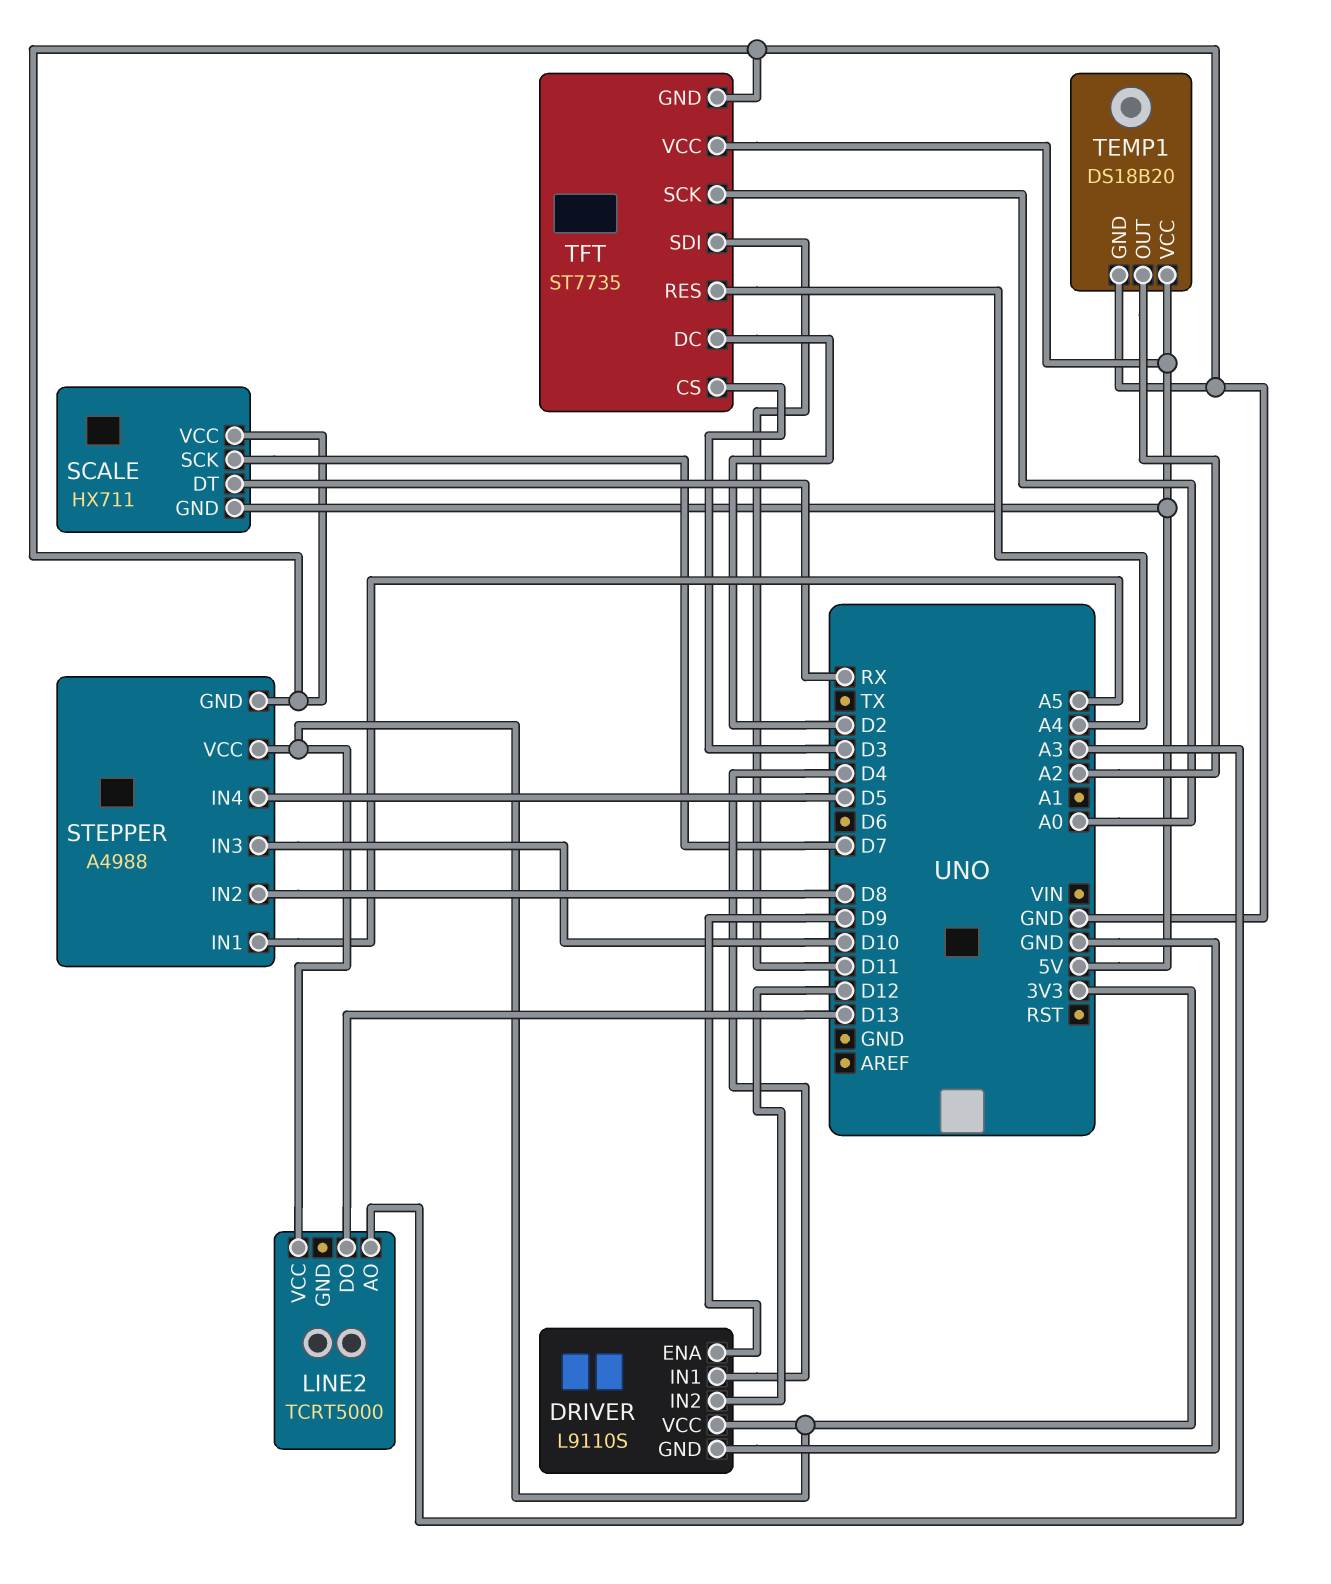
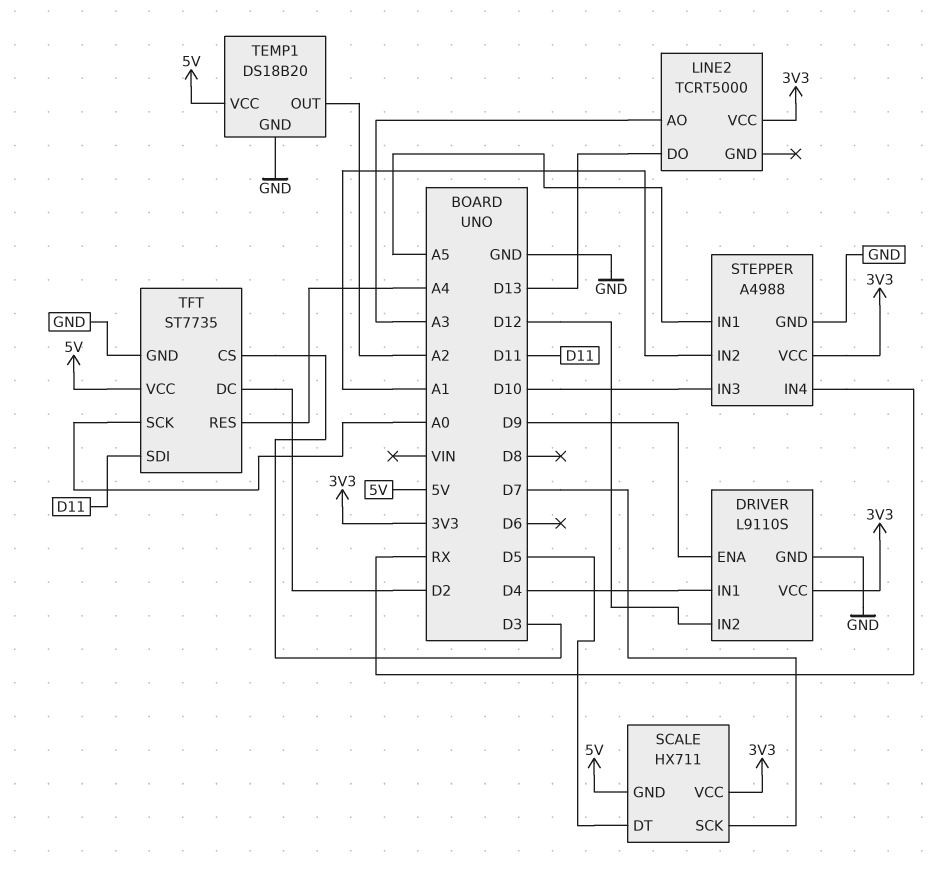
SCALE pin DT: RX -> D5
SCALE pin VCC: GND -> 3V3
STEPPER pin IN2: D8 -> A1
STEPPER pin IN4: D5 -> RX

